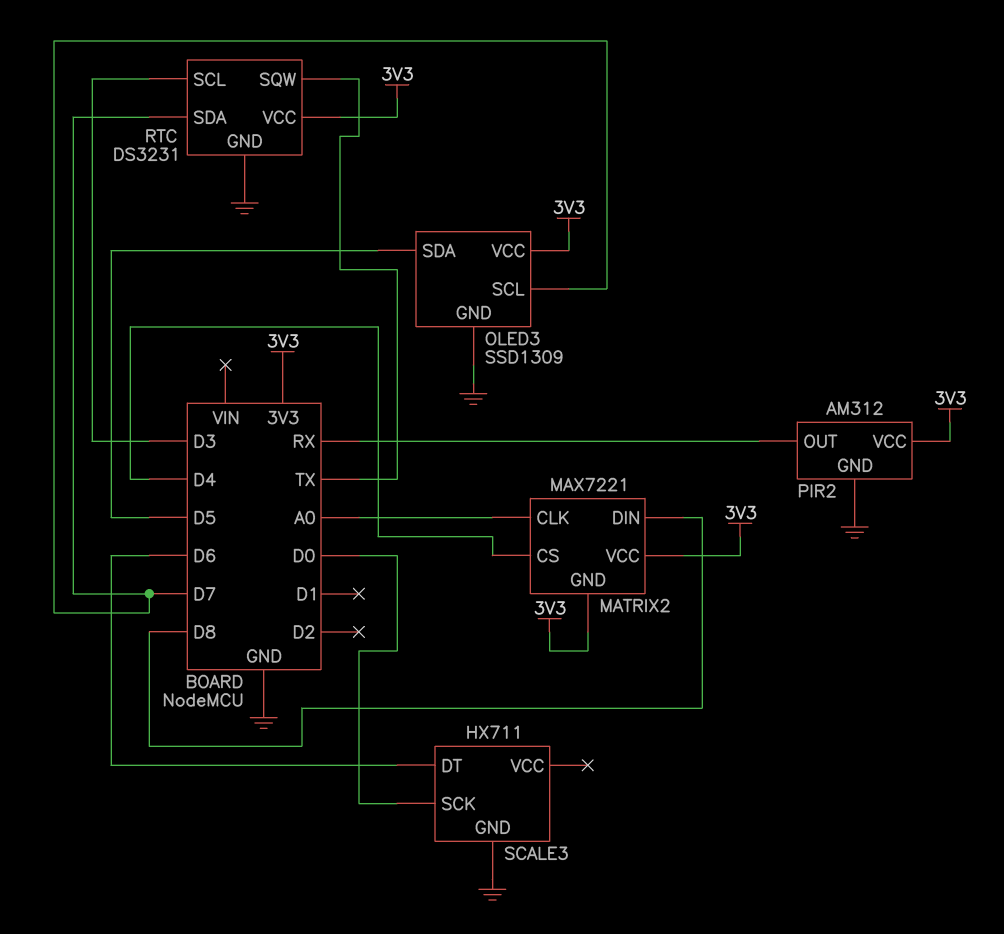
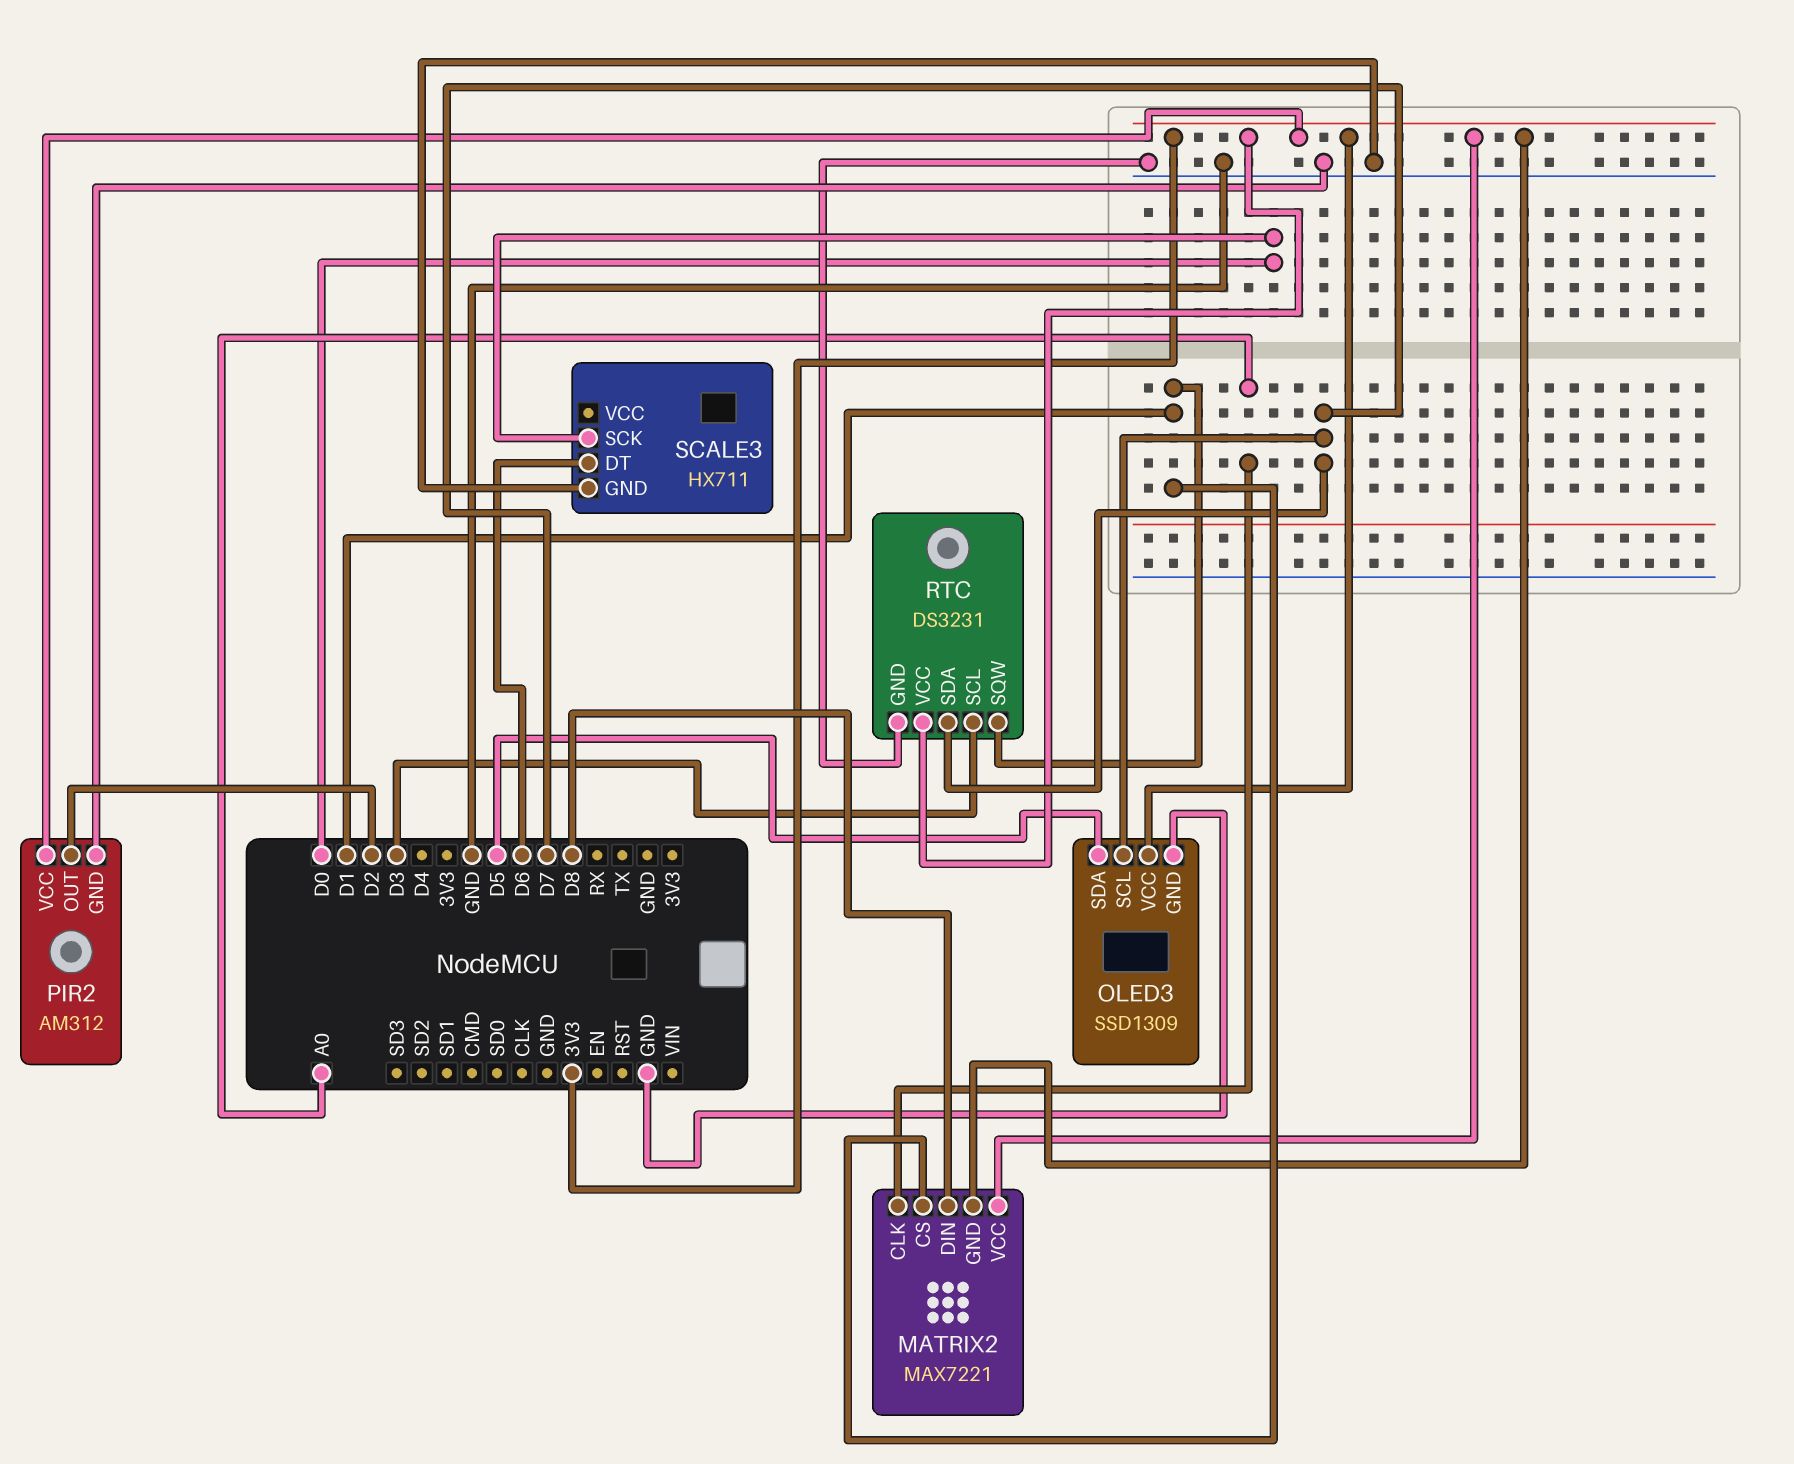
MATRIX2 pin CS: D4 -> D1
PIR2 pin OUT: RX -> D2
RTC pin SQW: TX -> D1

